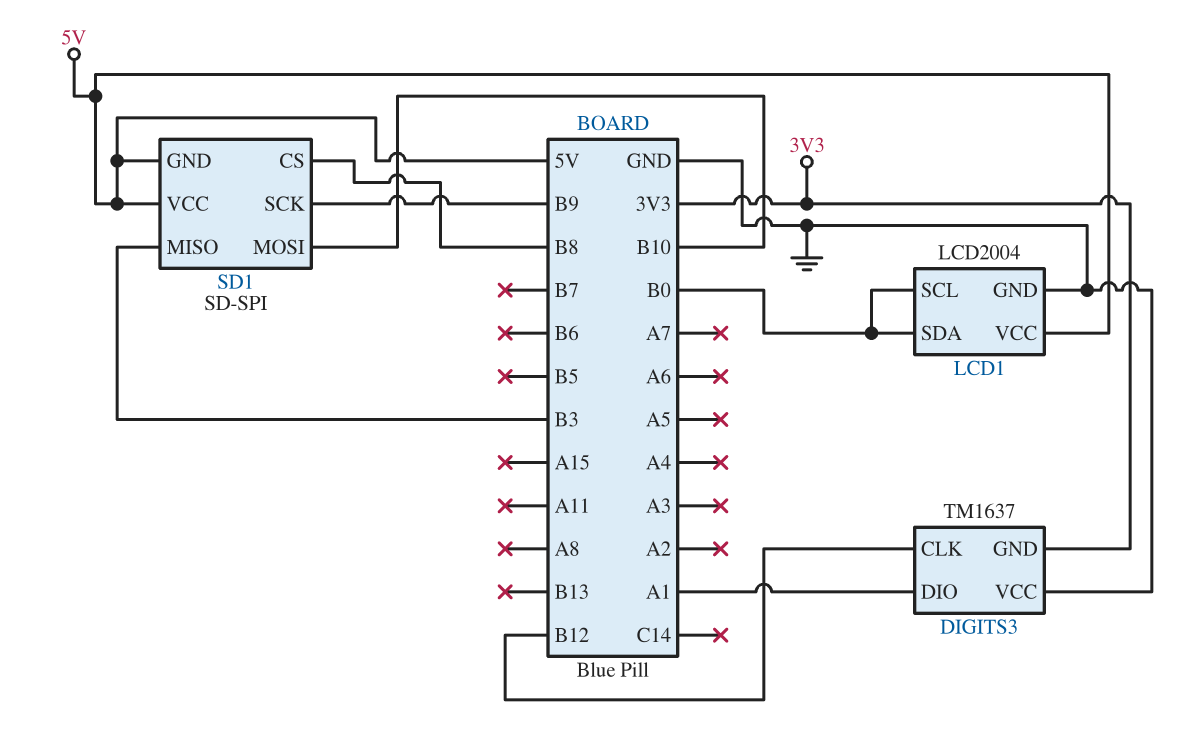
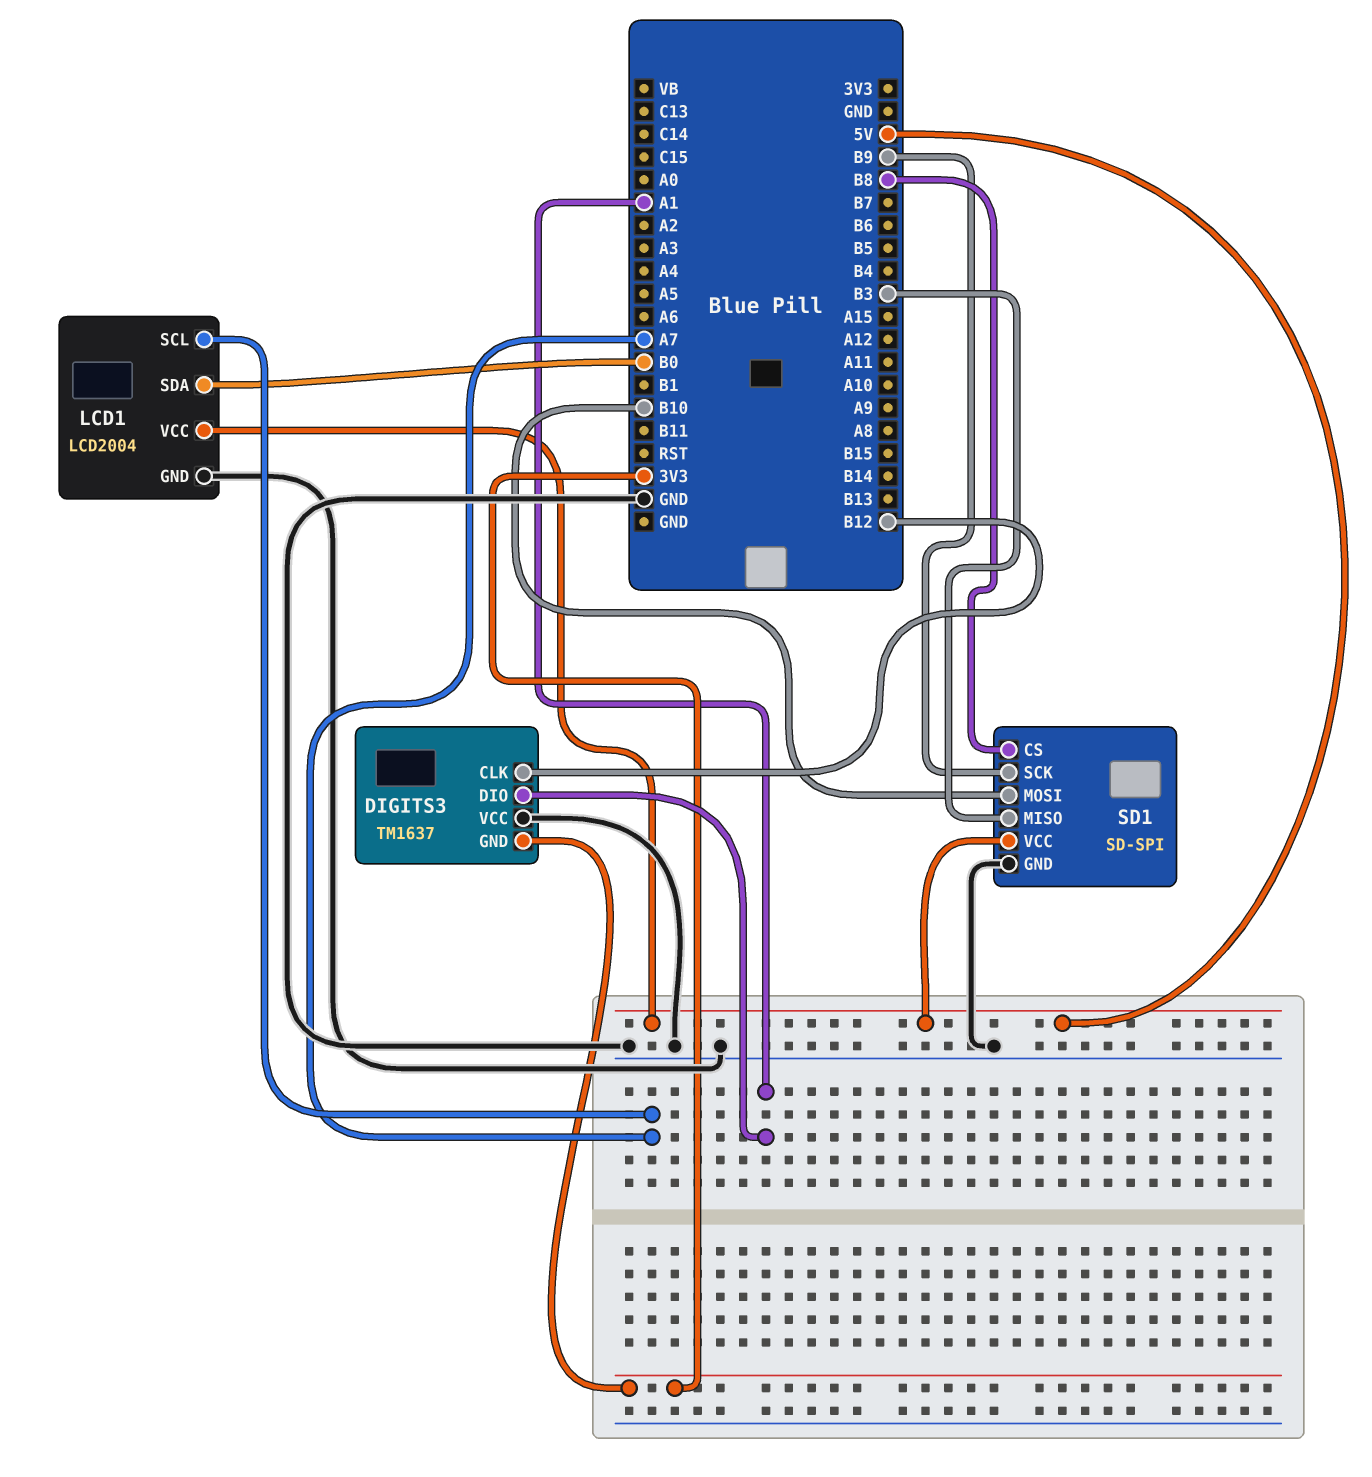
LCD1 pin SCL: B0 -> A7
SD1 pin GND: 5V -> GND

